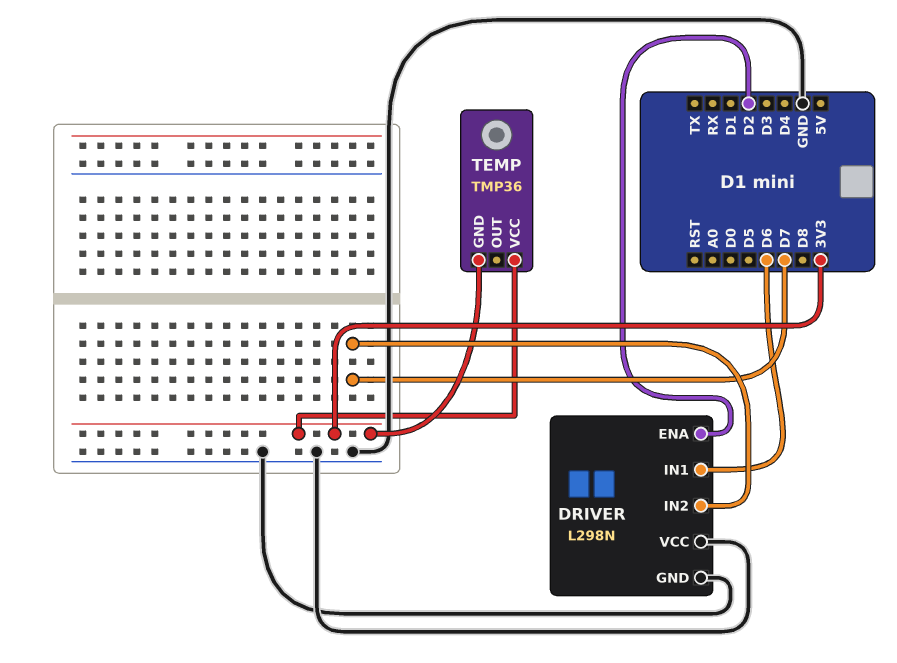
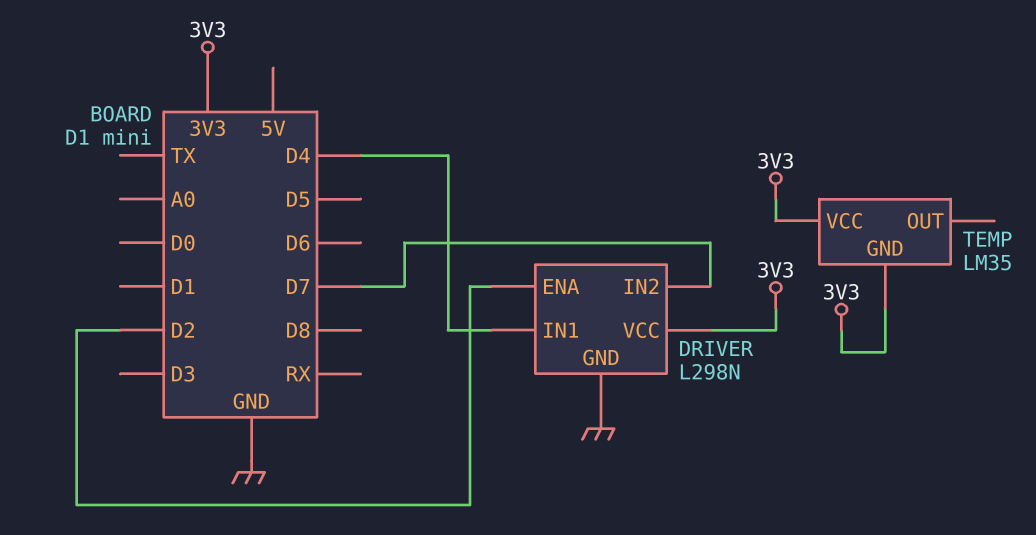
DRIVER pin IN1: D6 -> D4
DRIVER pin VCC: GND -> 3V3
TEMP: TMP36 -> LM35

